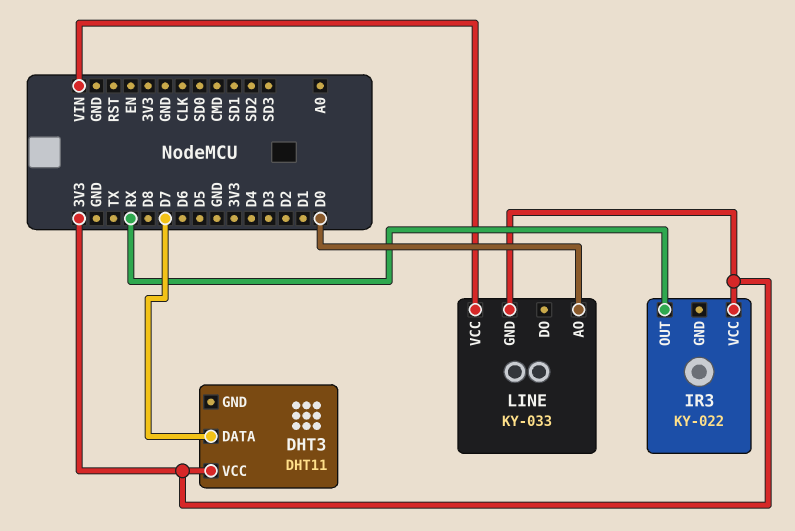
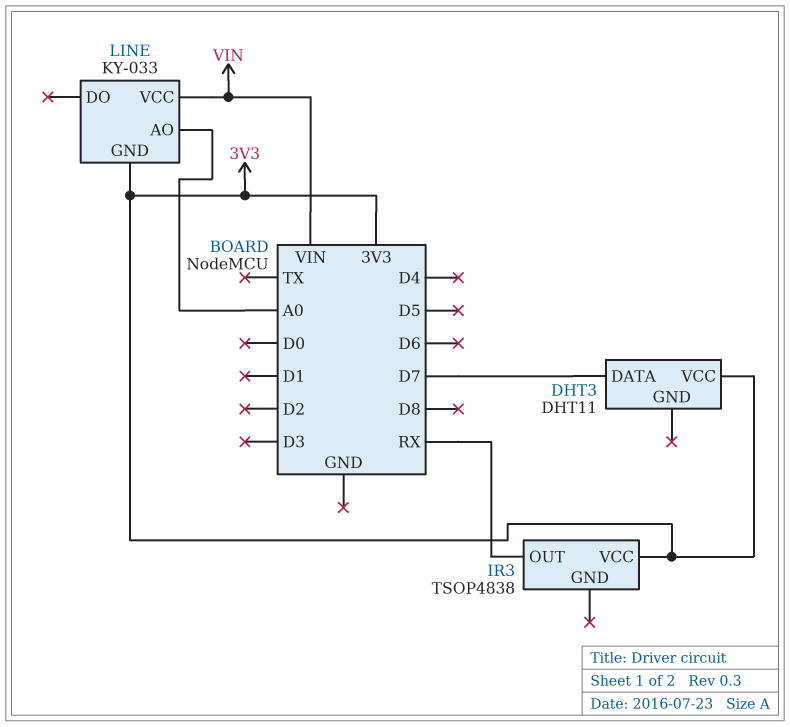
IR3: KY-022 -> TSOP4838
LINE pin AO: D0 -> A0

